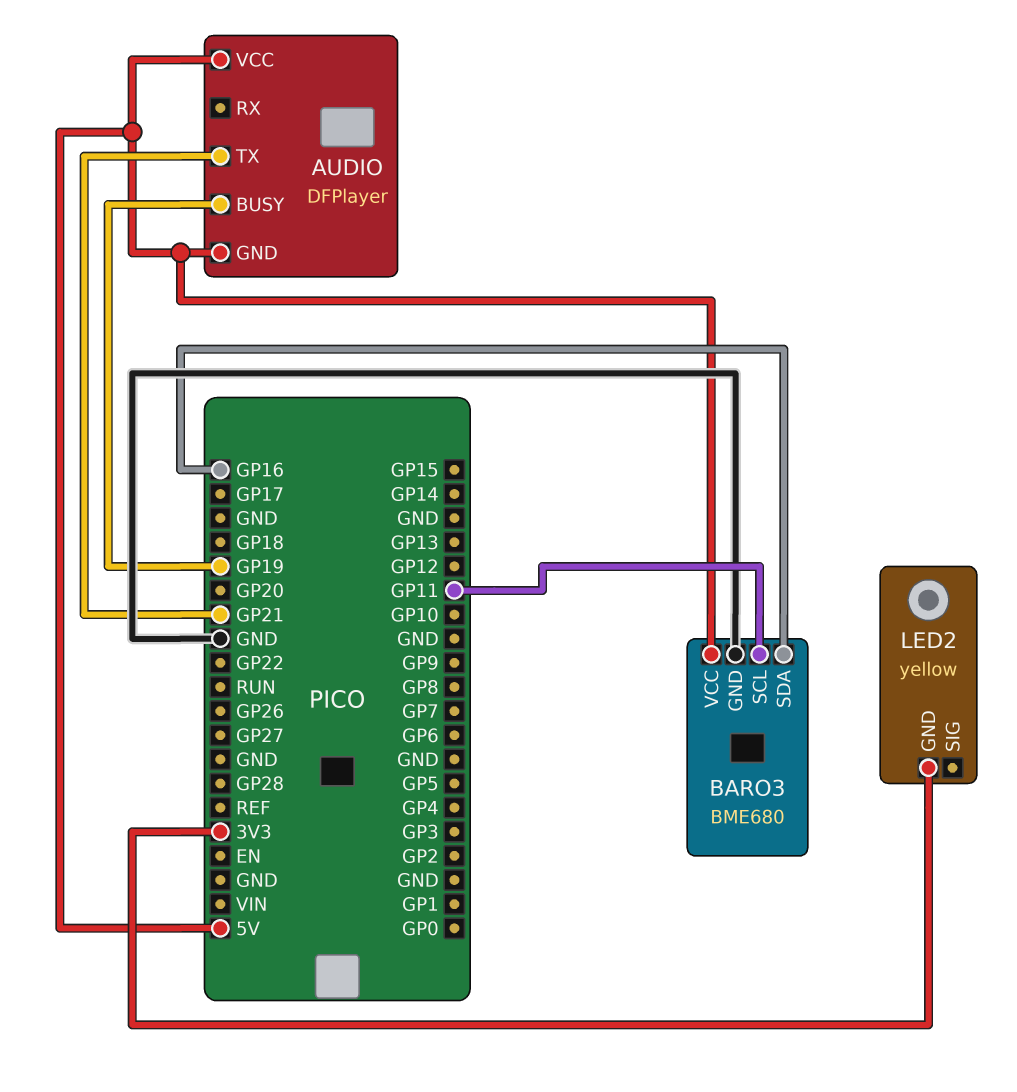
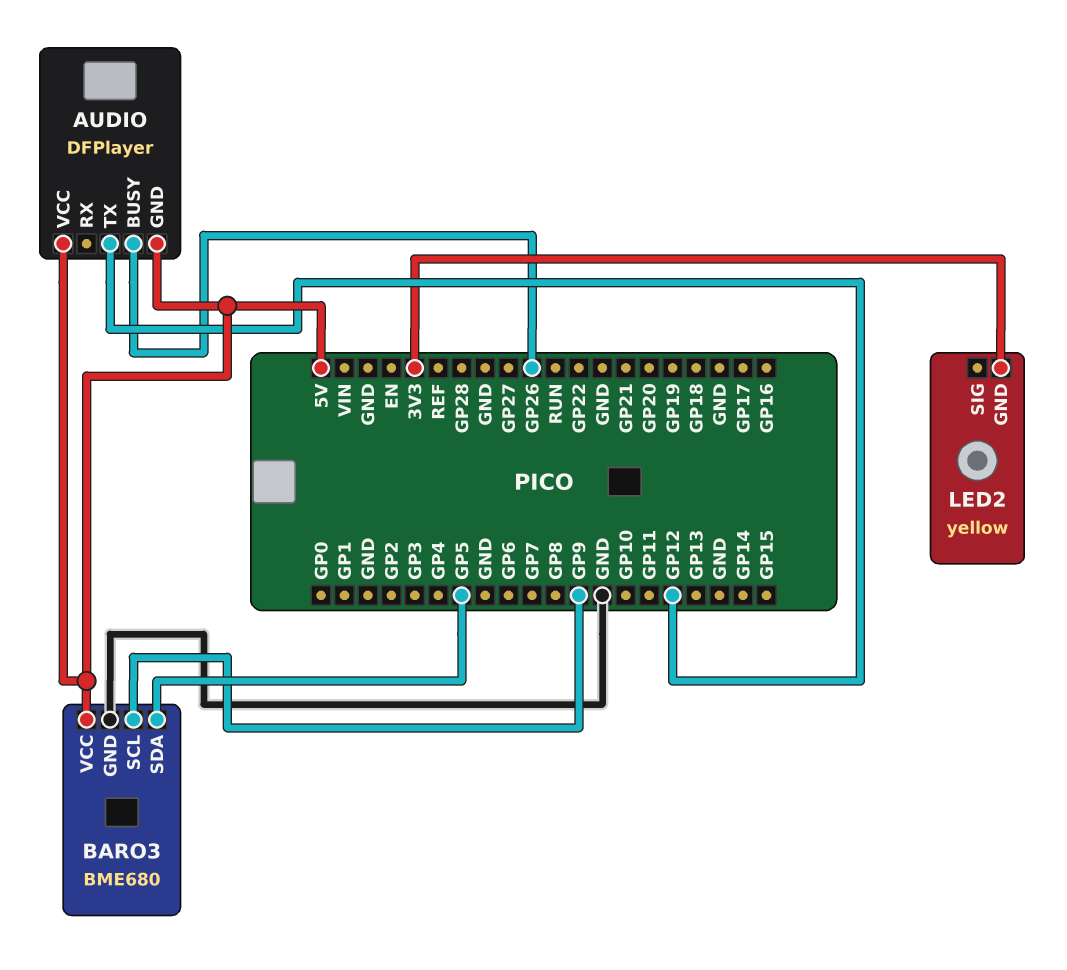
AUDIO pin BUSY: GP19 -> GP26
AUDIO pin TX: GP21 -> GP12
BARO3 pin SCL: GP11 -> GP9
BARO3 pin SDA: GP16 -> GP5

